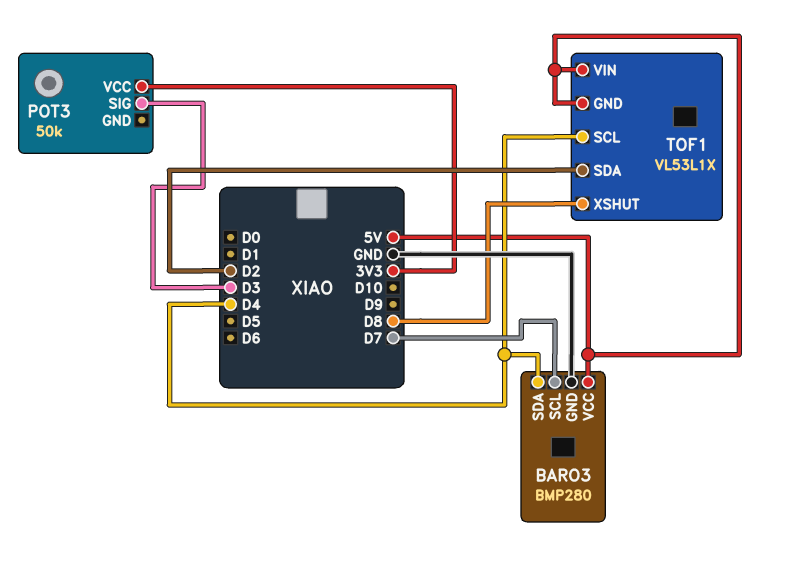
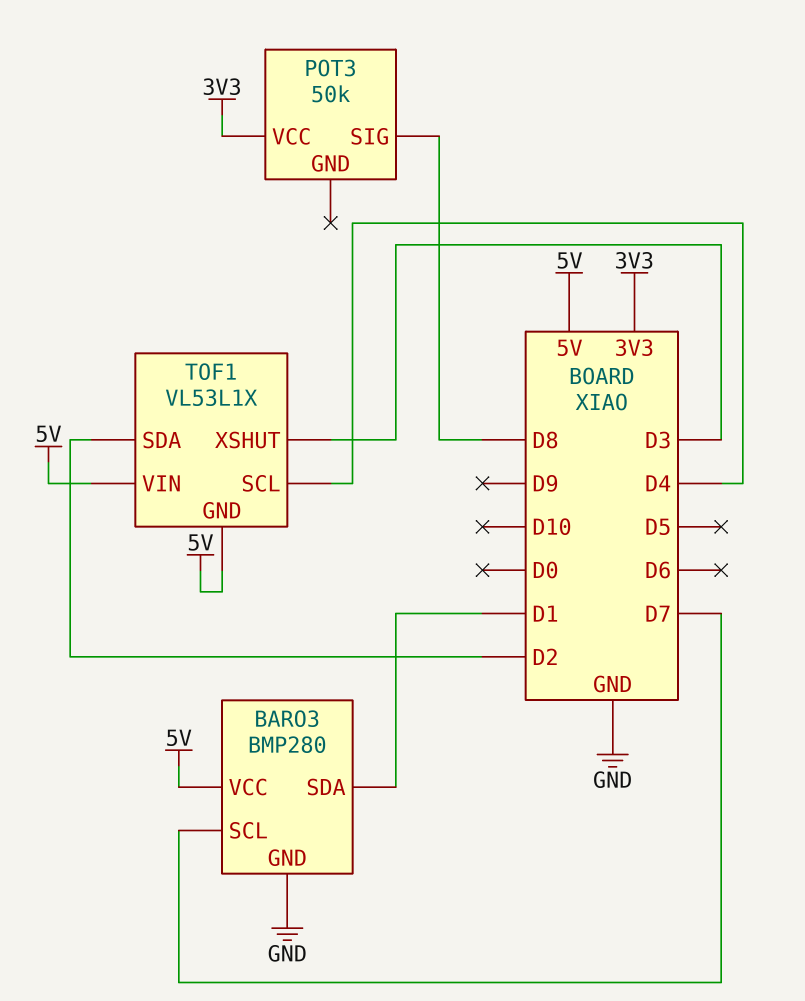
BARO3 pin SDA: D4 -> D1
POT3 pin SIG: D3 -> D8
TOF1 pin XSHUT: D8 -> D3

